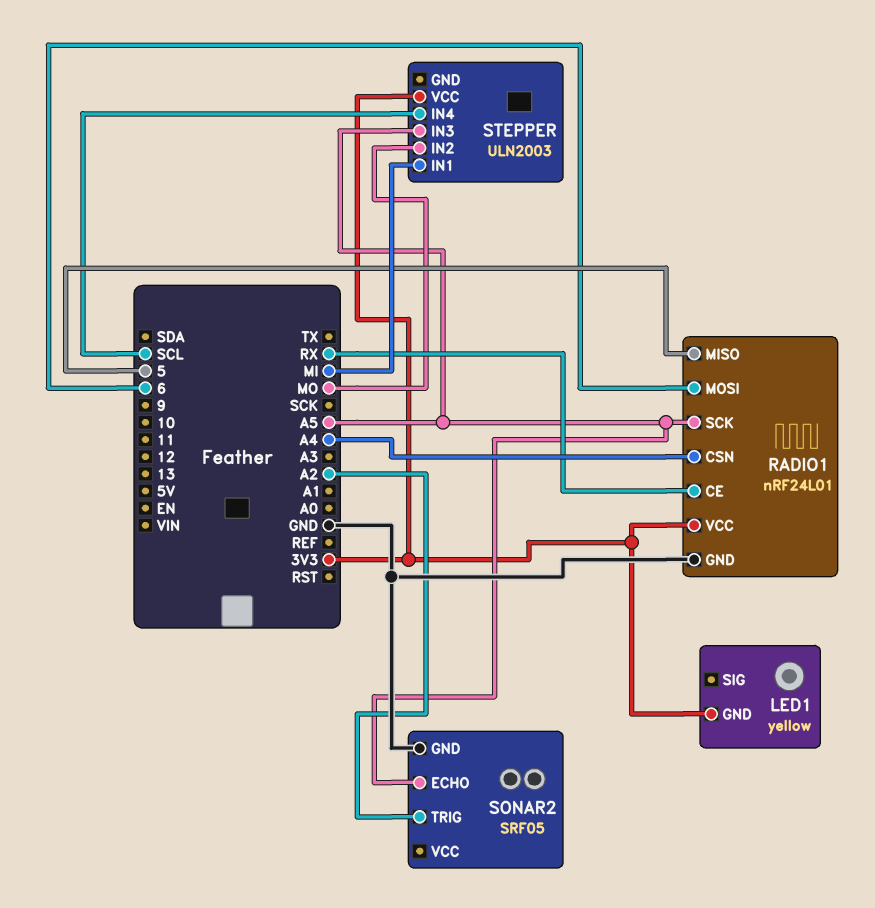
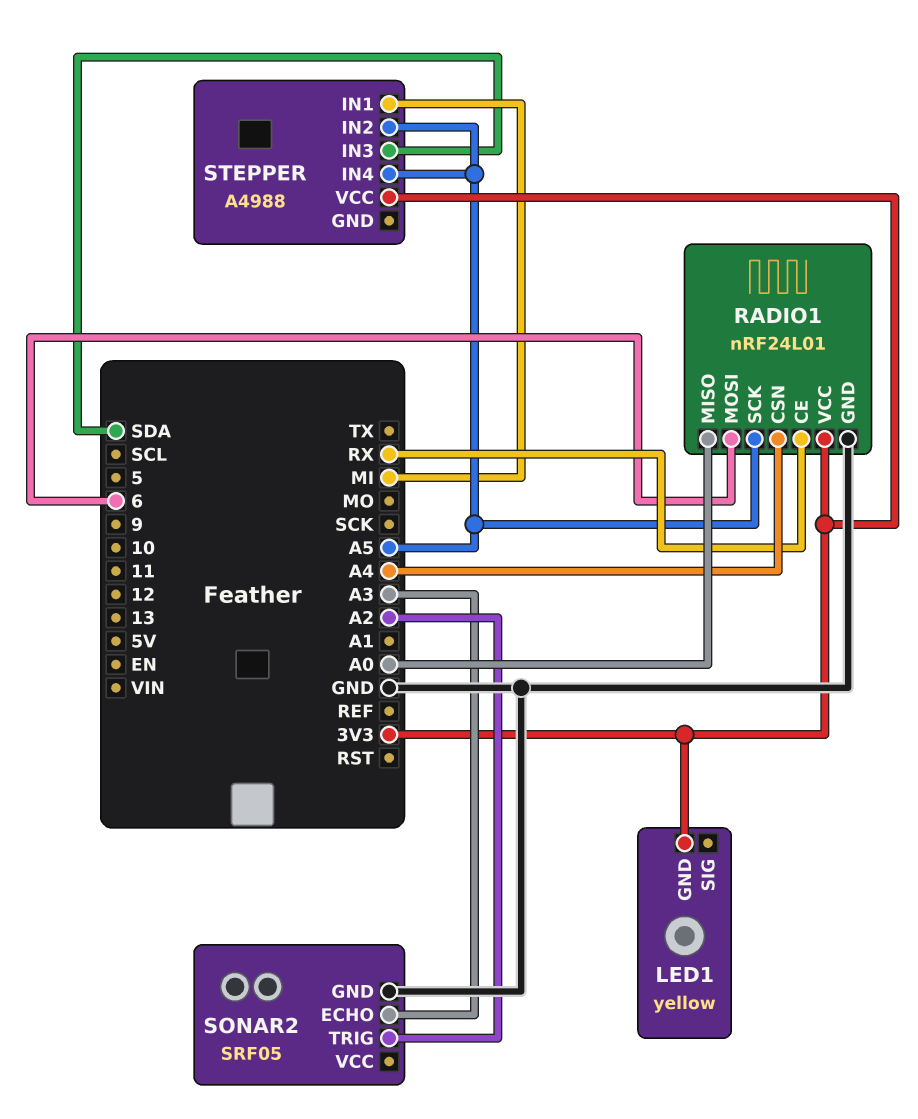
RADIO1 pin MISO: 5 -> A0
SONAR2 pin ECHO: A5 -> A3
STEPPER: ULN2003 -> A4988
STEPPER pin IN2: MO -> A5
STEPPER pin IN3: A5 -> SDA
STEPPER pin IN4: SCL -> A5

